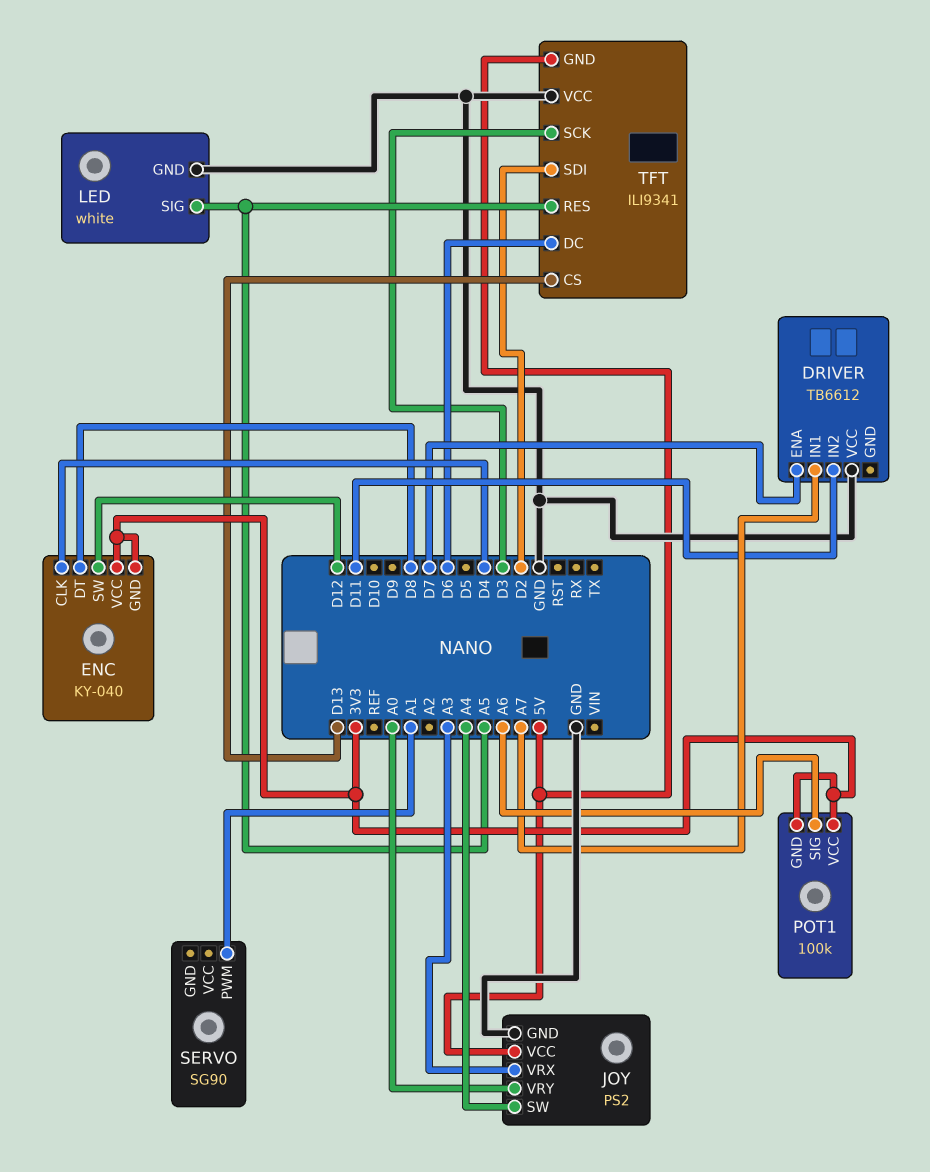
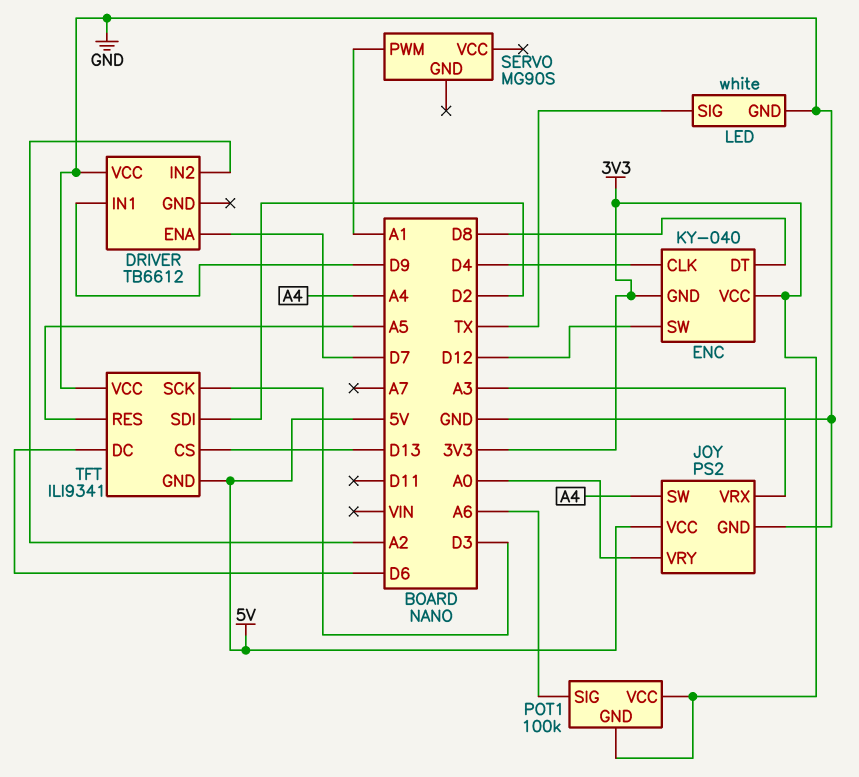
DRIVER pin IN1: A7 -> D9
DRIVER pin IN2: D11 -> A2
LED pin SIG: A5 -> TX
SERVO: SG90 -> MG90S

